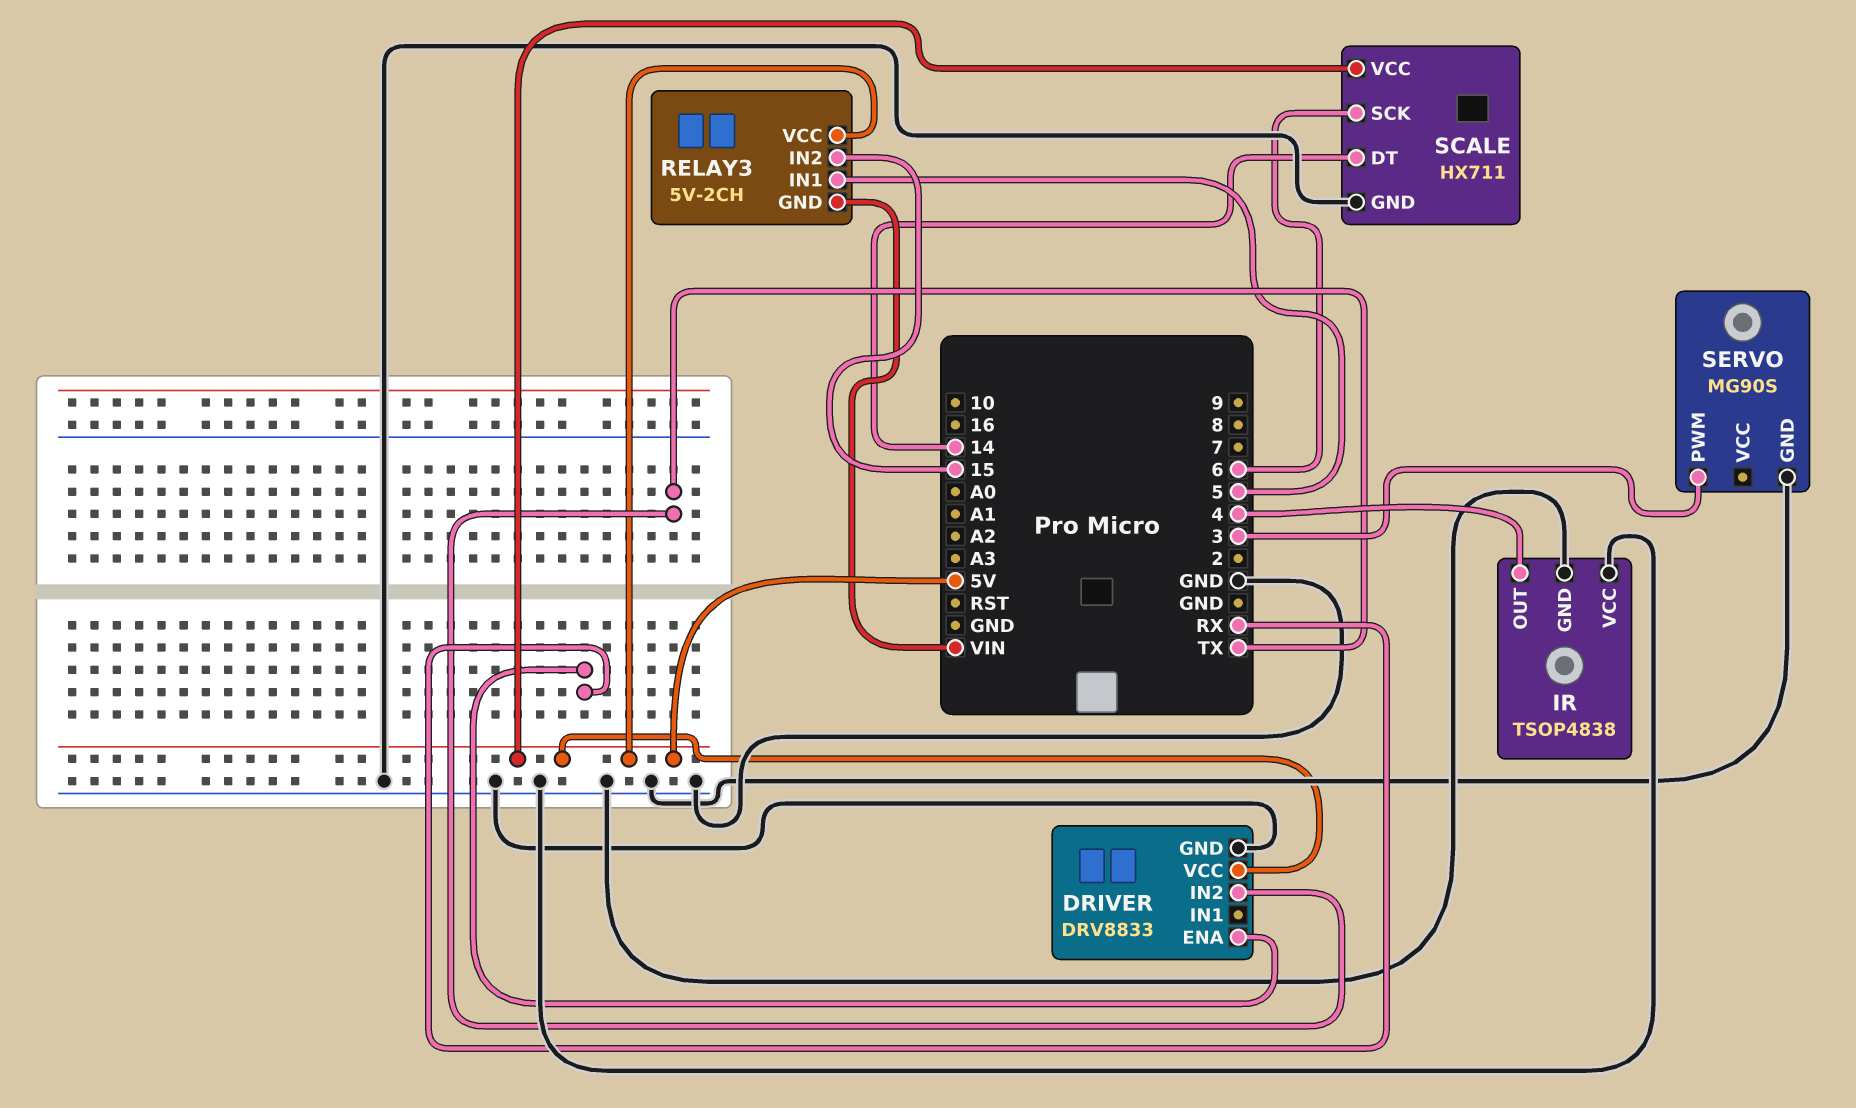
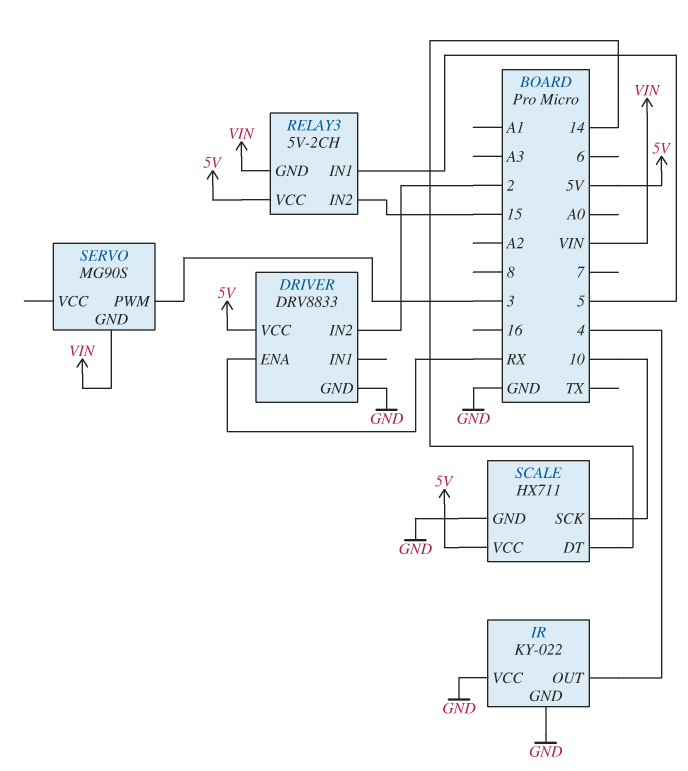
DRIVER pin IN2: TX -> 2
IR: TSOP4838 -> KY-022
SCALE pin SCK: 6 -> 10
SERVO pin GND: GND -> VIN

